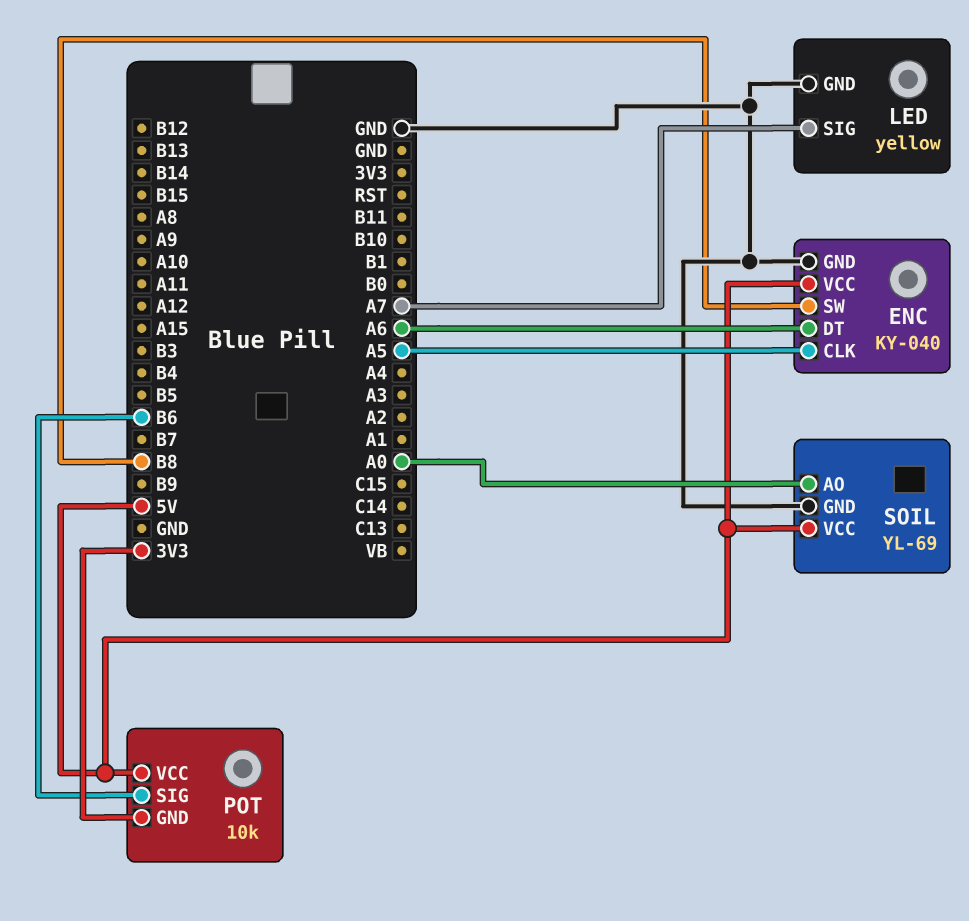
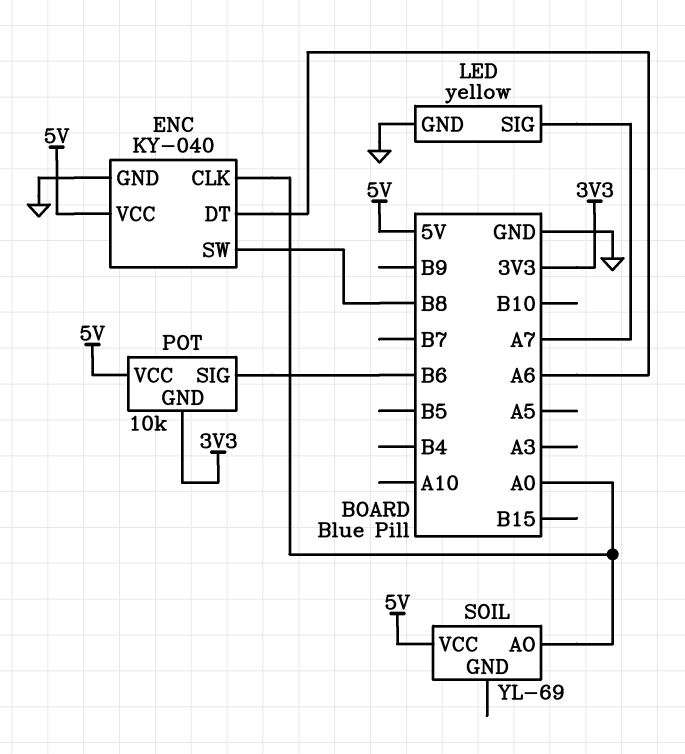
ENC pin CLK: A5 -> A0
SOIL pin GND: GND -> none

